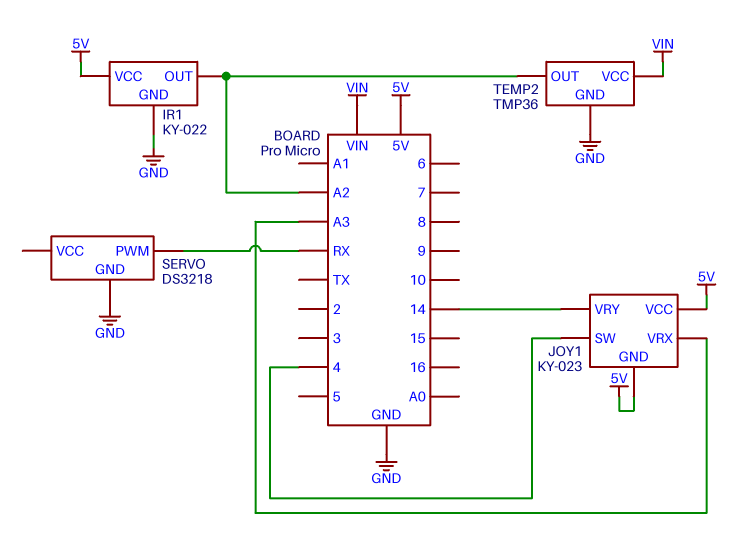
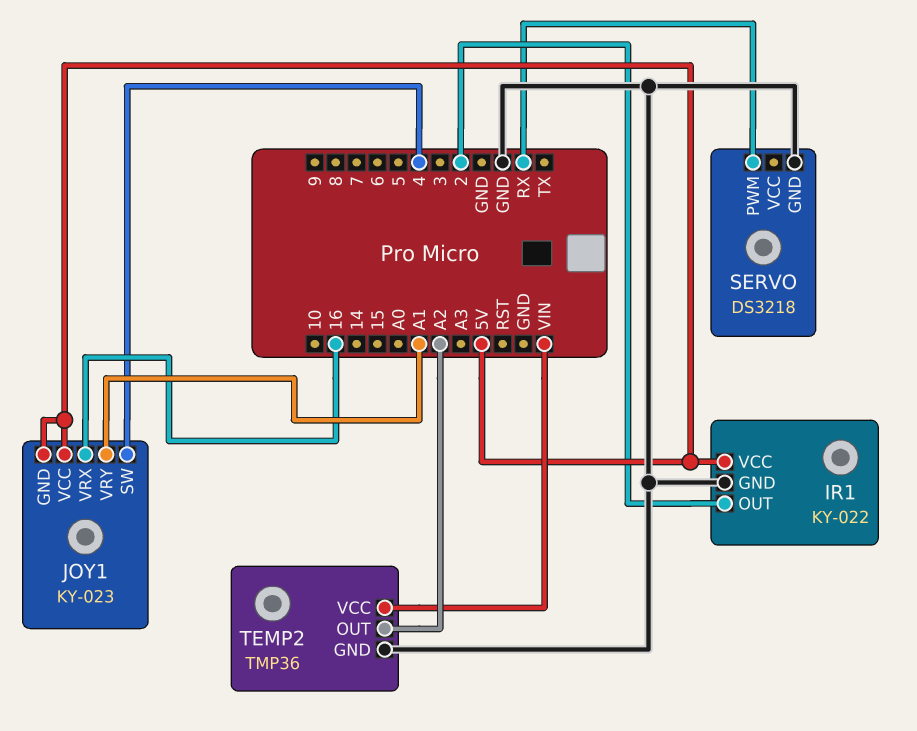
IR1 pin OUT: A2 -> 2
JOY1 pin VRX: A3 -> 16
JOY1 pin VRY: 14 -> A1

